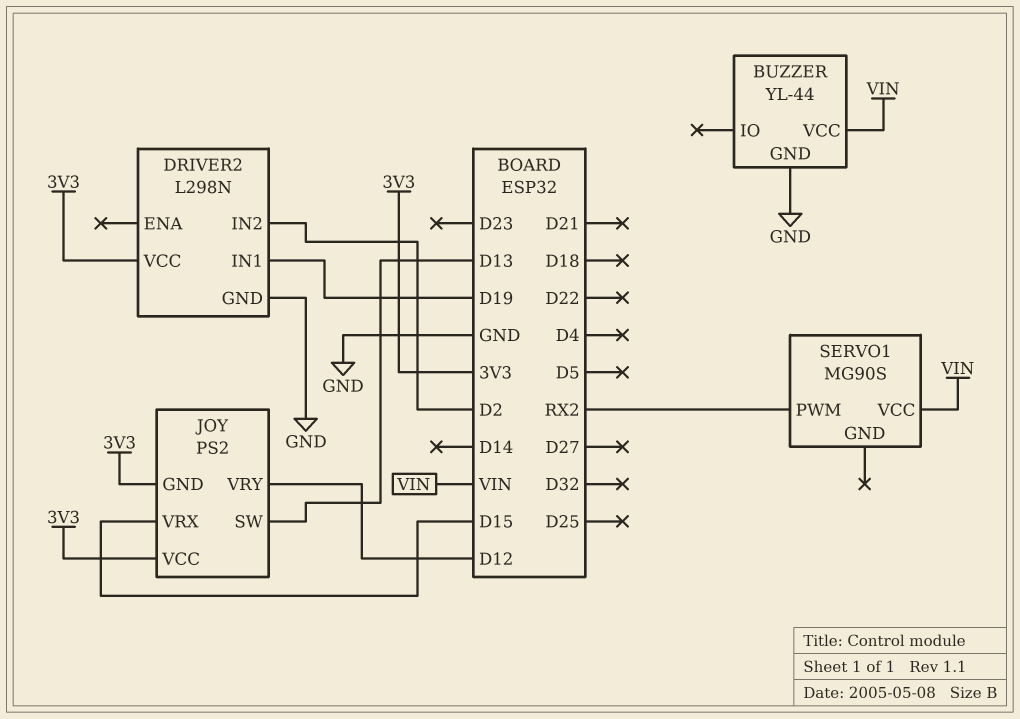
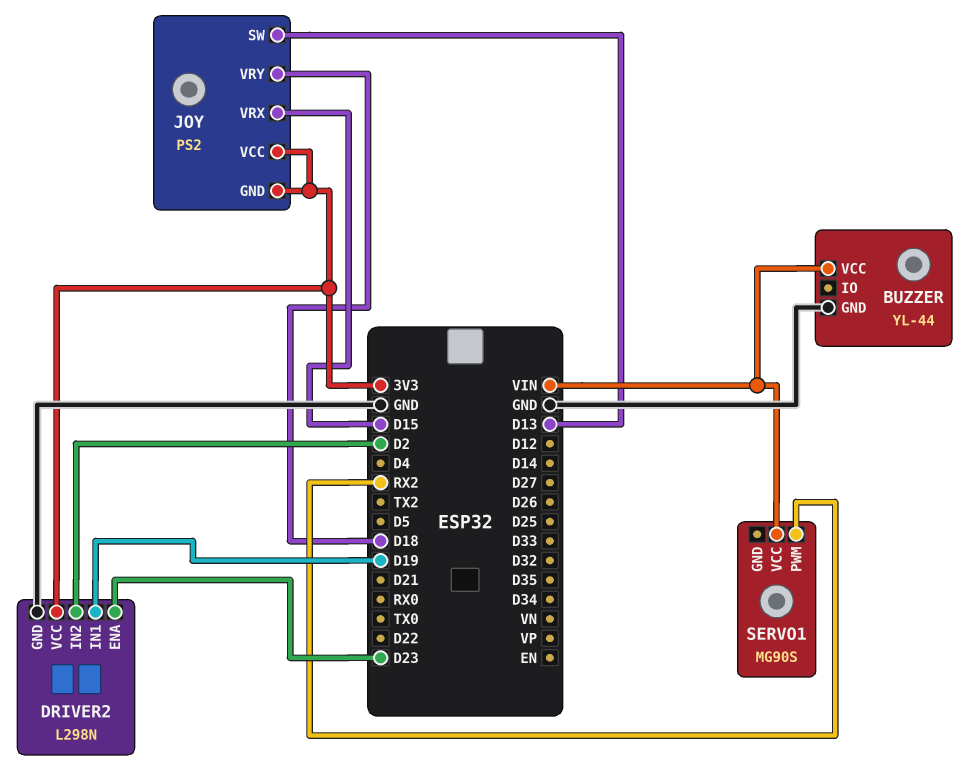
DRIVER2 pin ENA: none -> D23
JOY pin VRY: D12 -> D18

